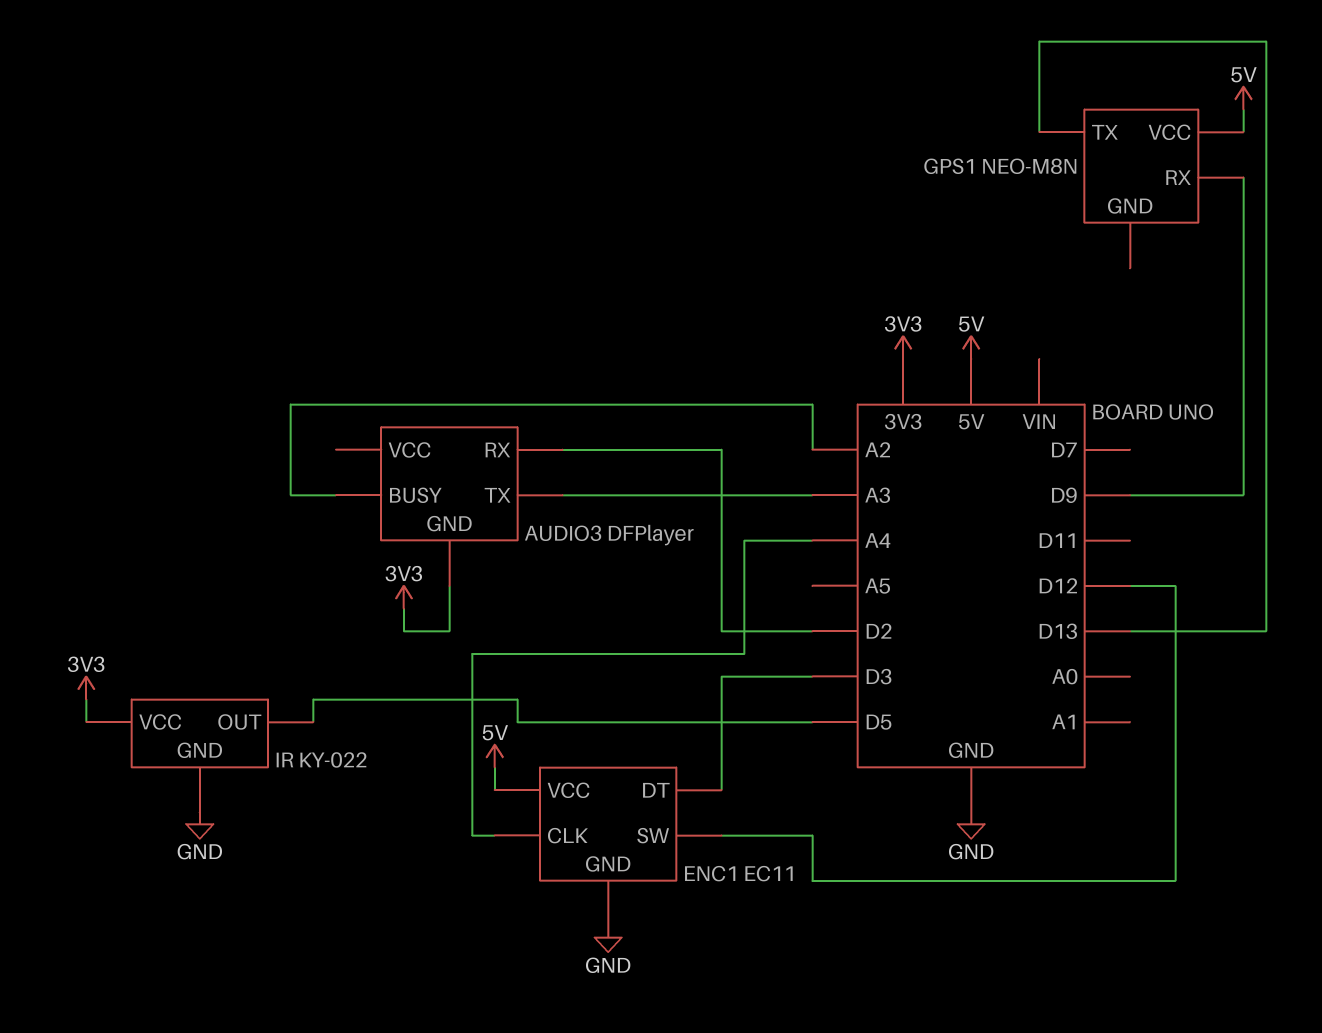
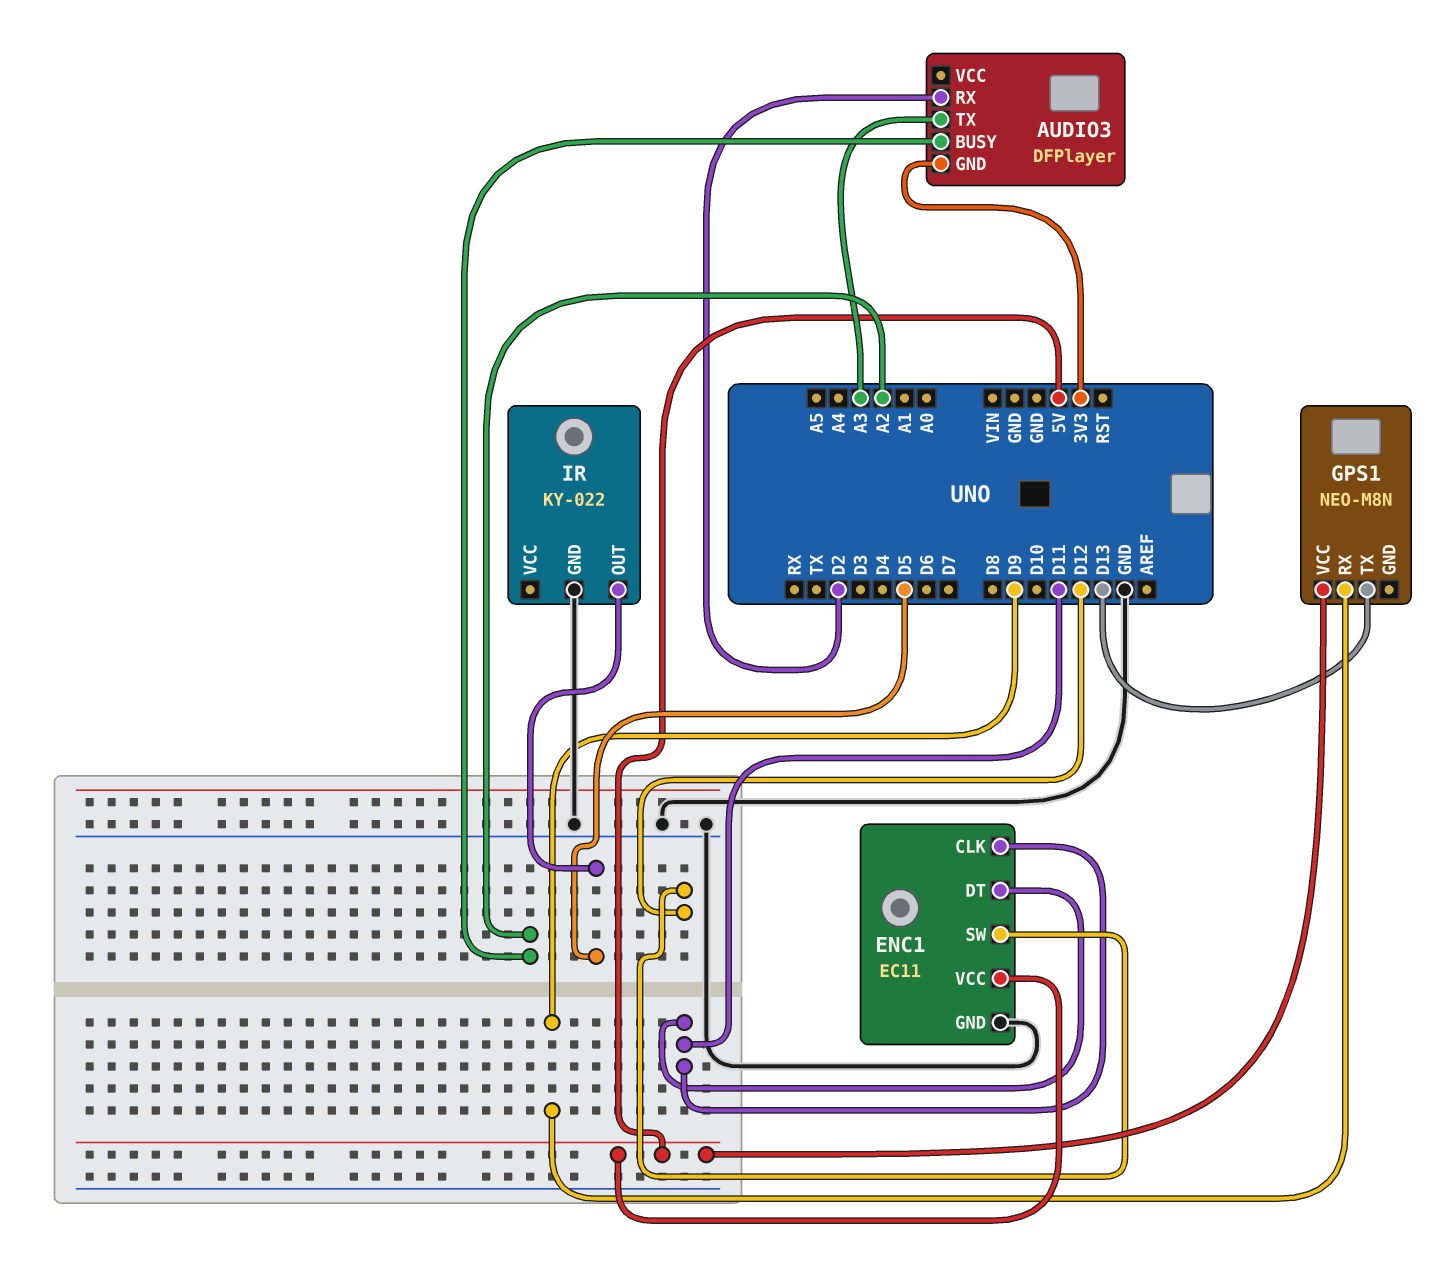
ENC1 pin CLK: A4 -> D11
ENC1 pin DT: D3 -> D11
IR pin VCC: 3V3 -> none

